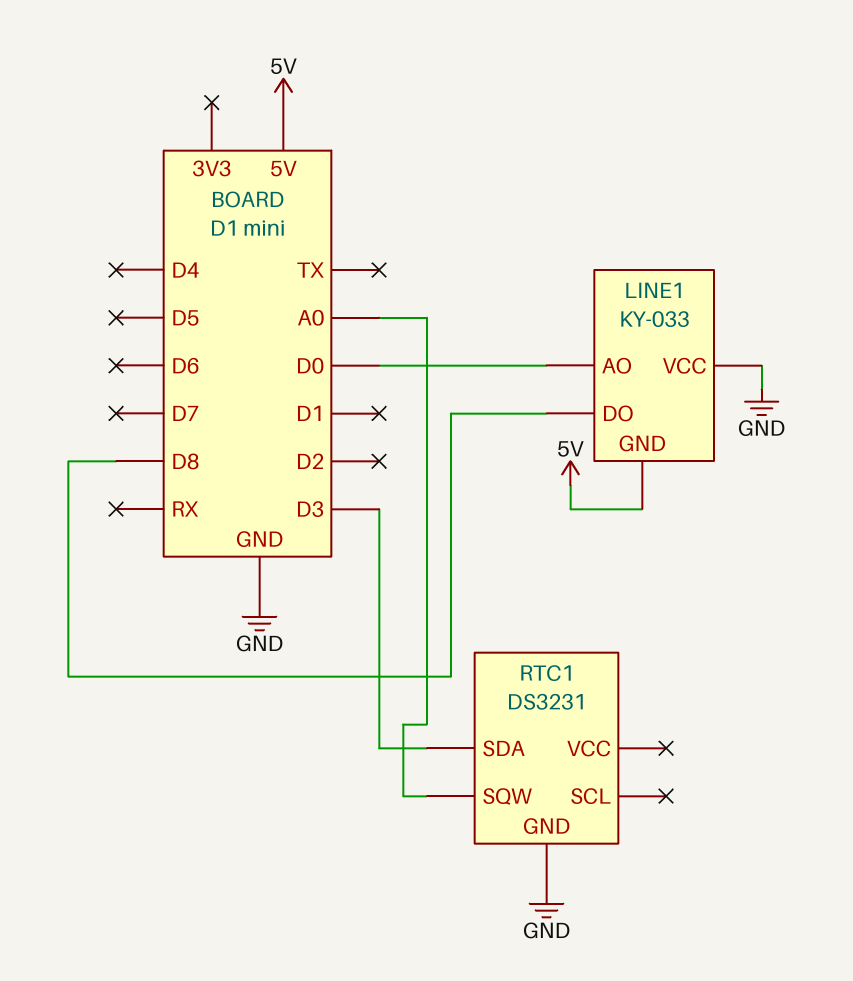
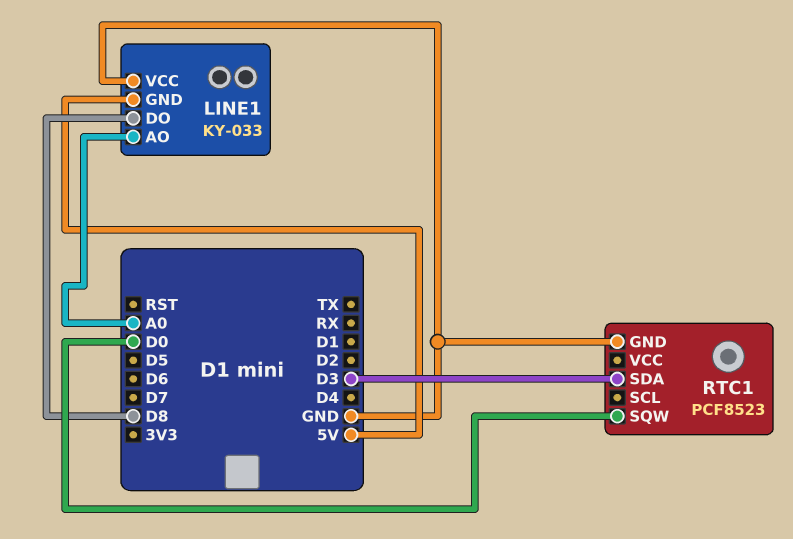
LINE1 pin AO: D0 -> A0
RTC1: DS3231 -> PCF8523
RTC1 pin SQW: A0 -> D0

